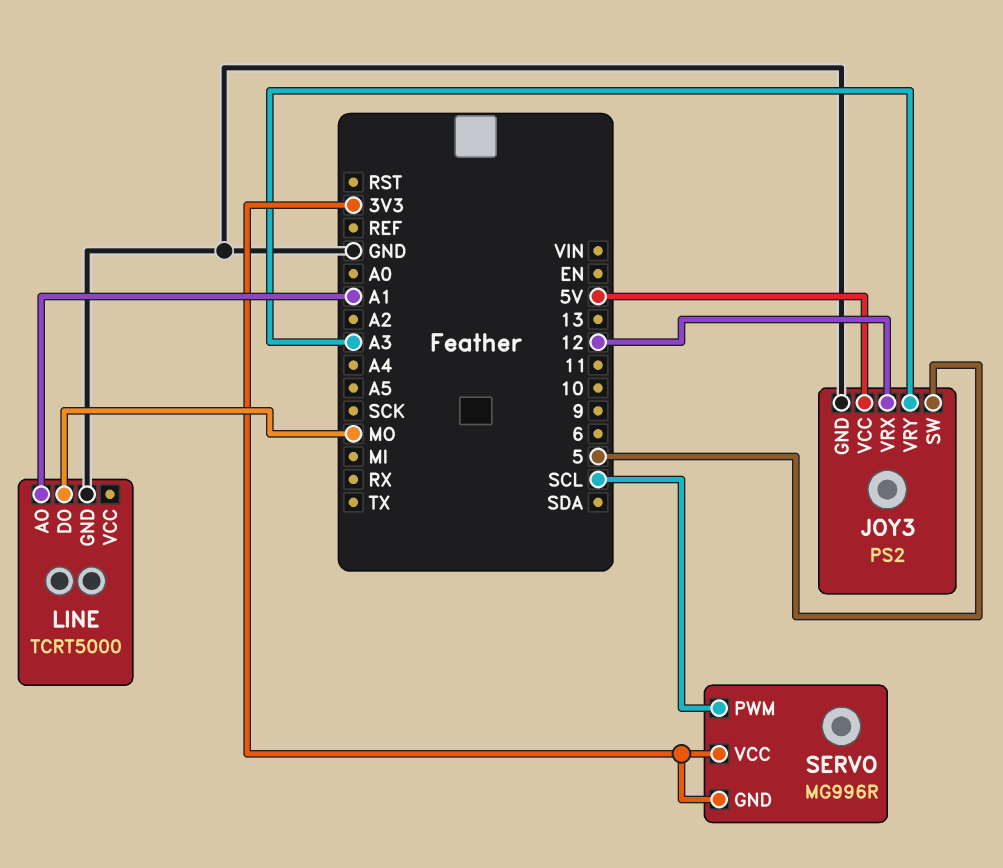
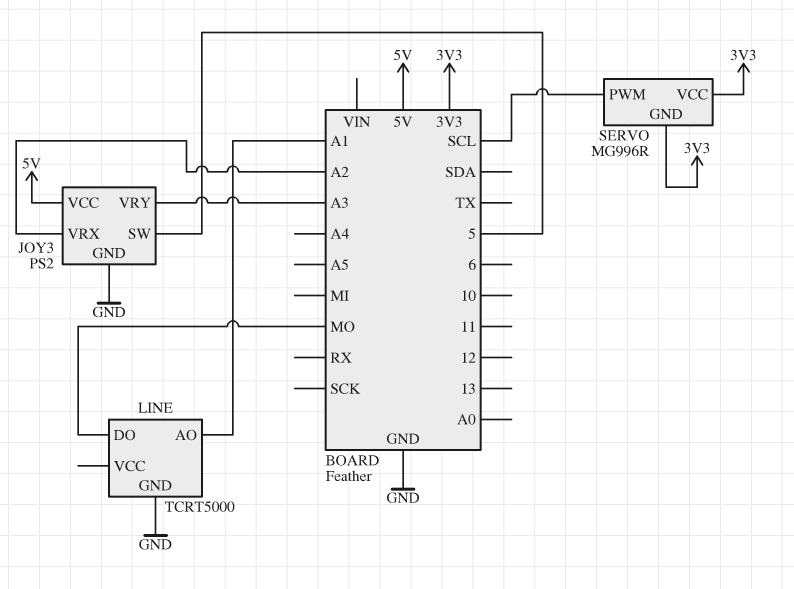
JOY3 pin VRX: 12 -> A2

